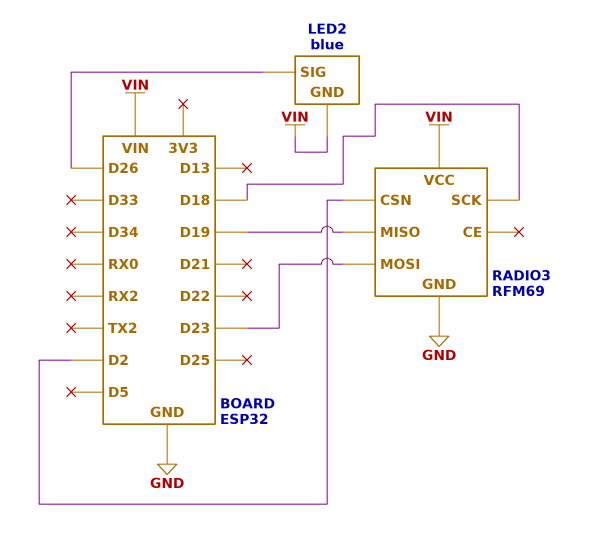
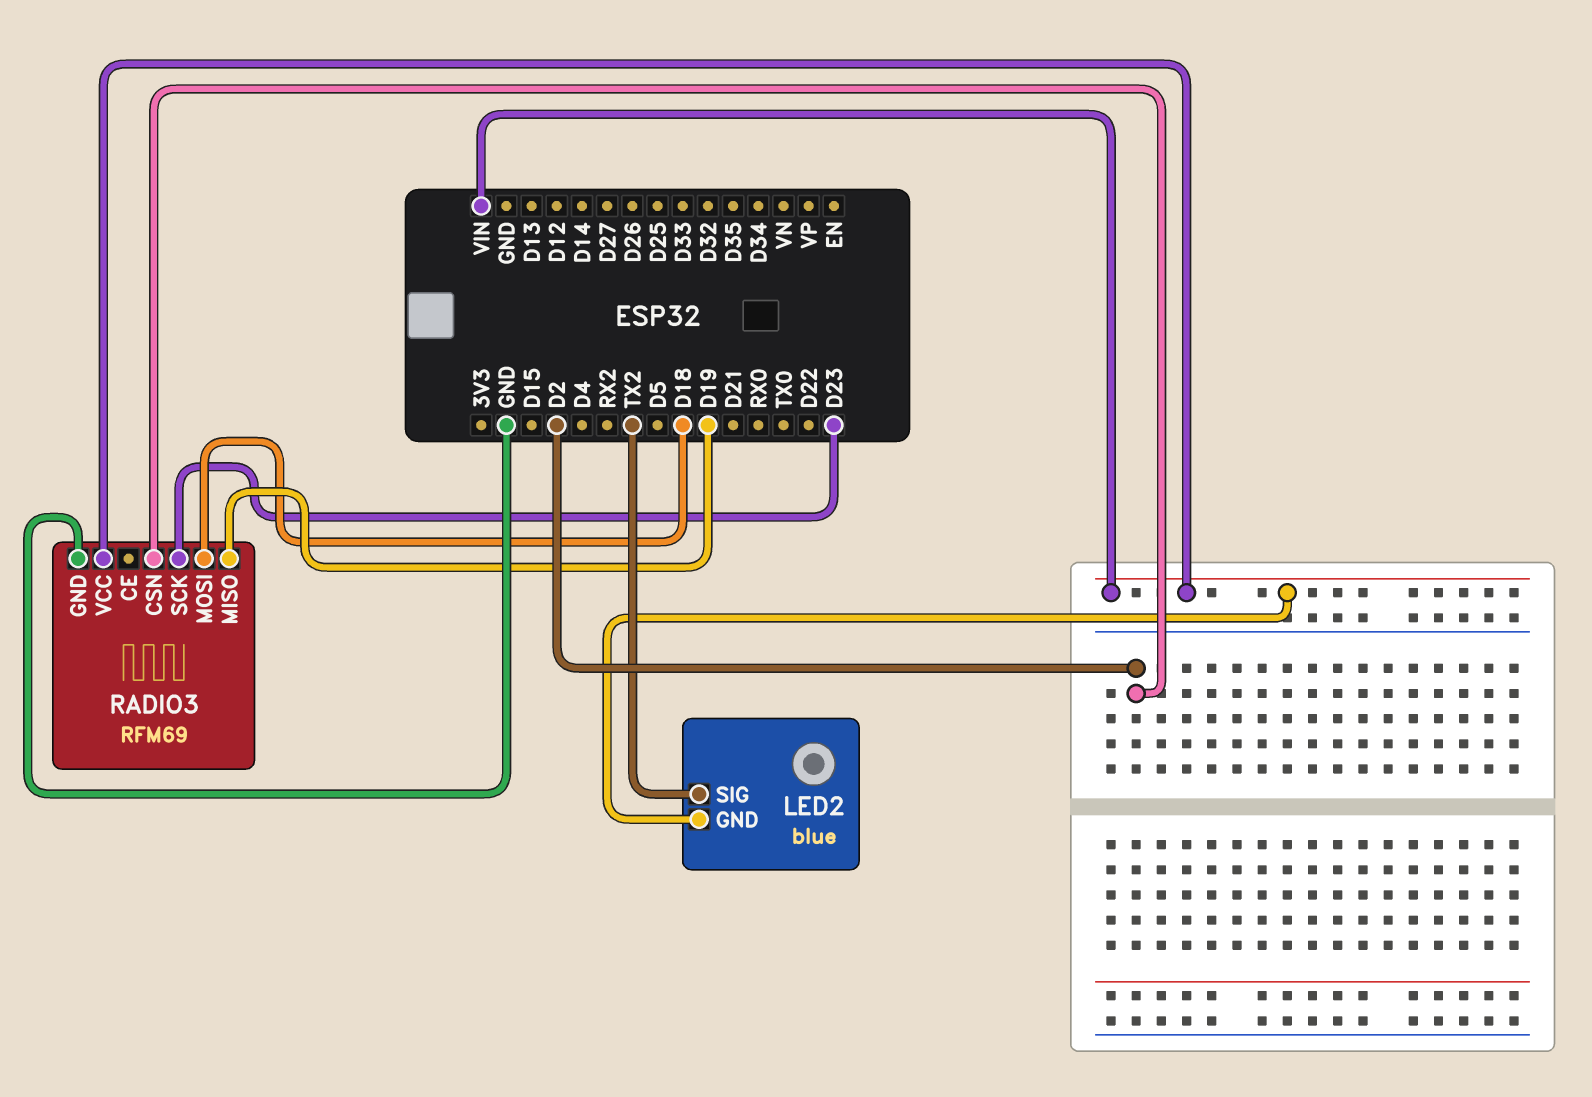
LED2 pin SIG: D26 -> TX2
RADIO3 pin MOSI: D23 -> D18
RADIO3 pin SCK: D18 -> D23

